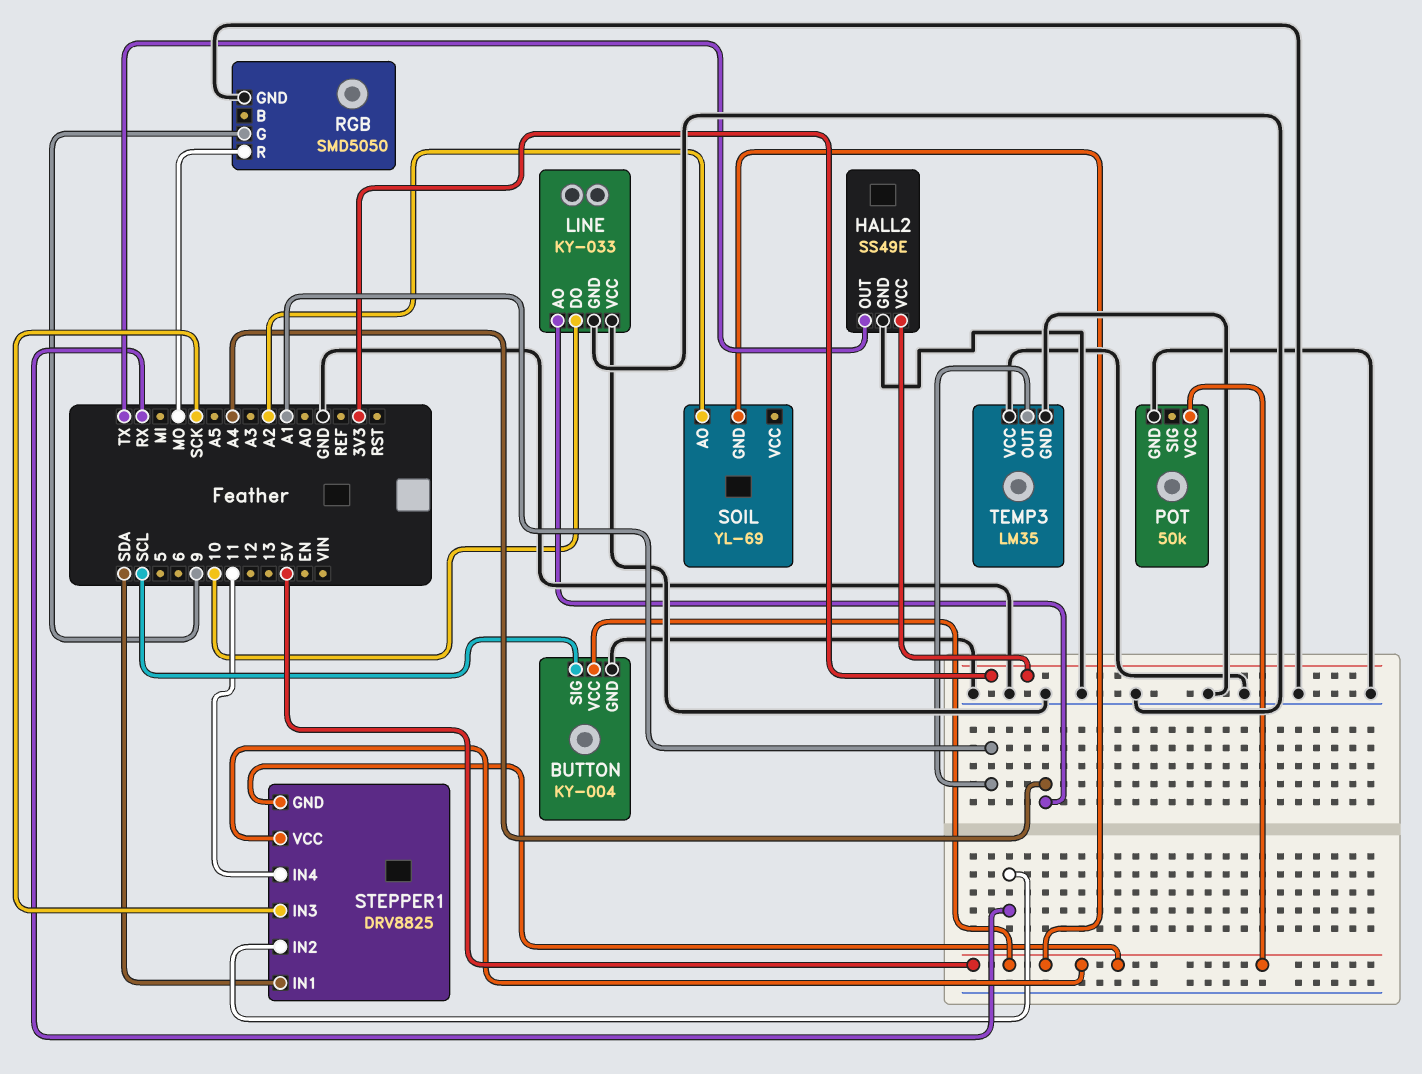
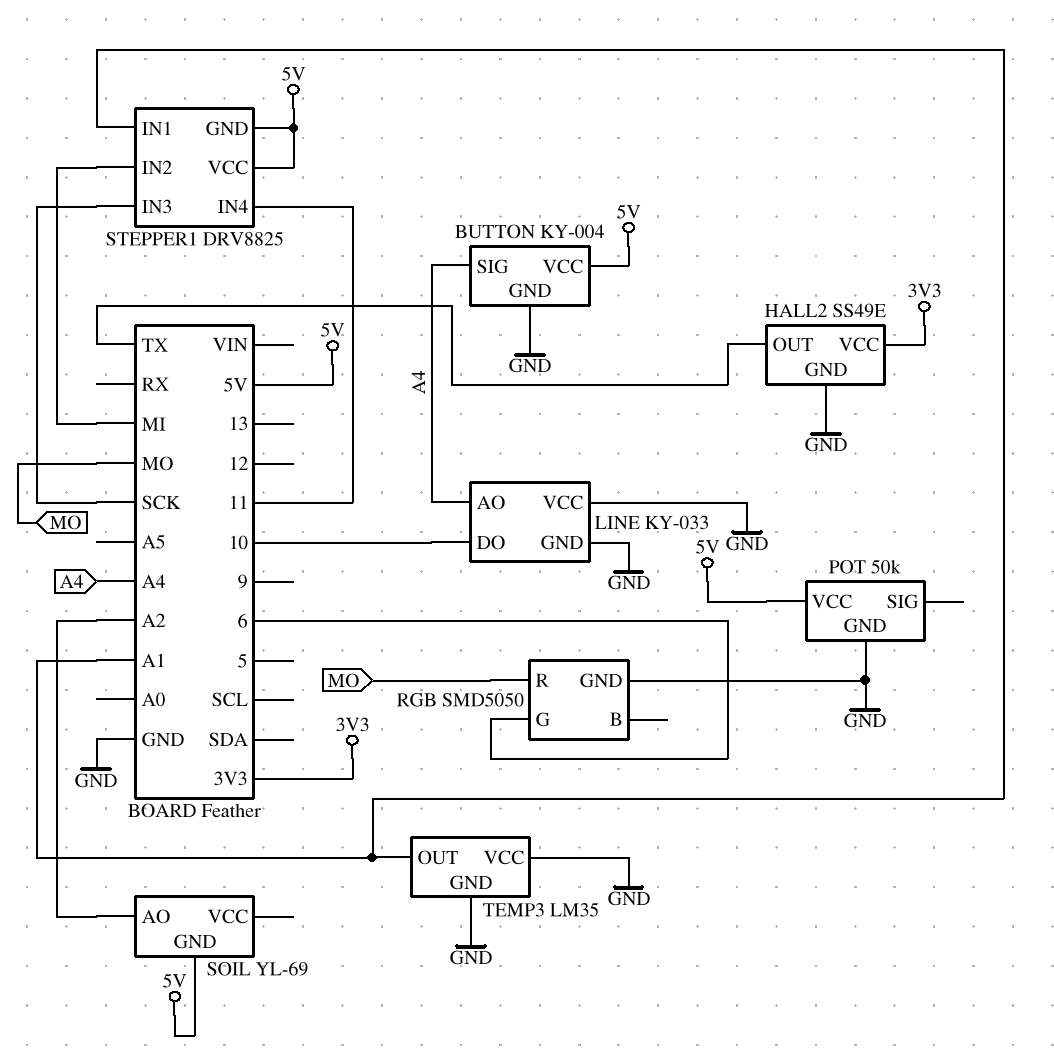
BUTTON pin SIG: SCL -> A4
RGB pin G: 9 -> 6
STEPPER1 pin IN1: SDA -> A1
STEPPER1 pin IN2: RX -> MI

